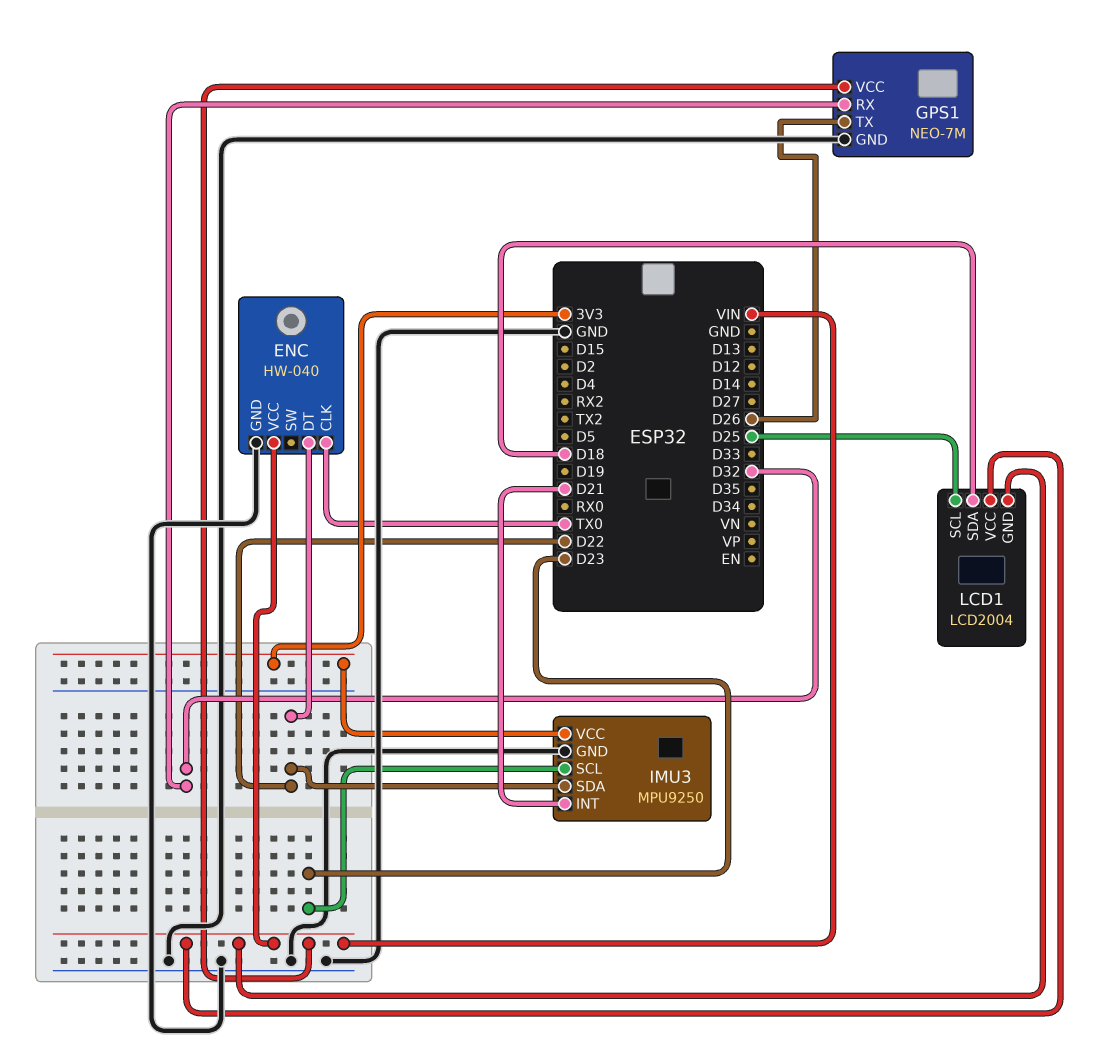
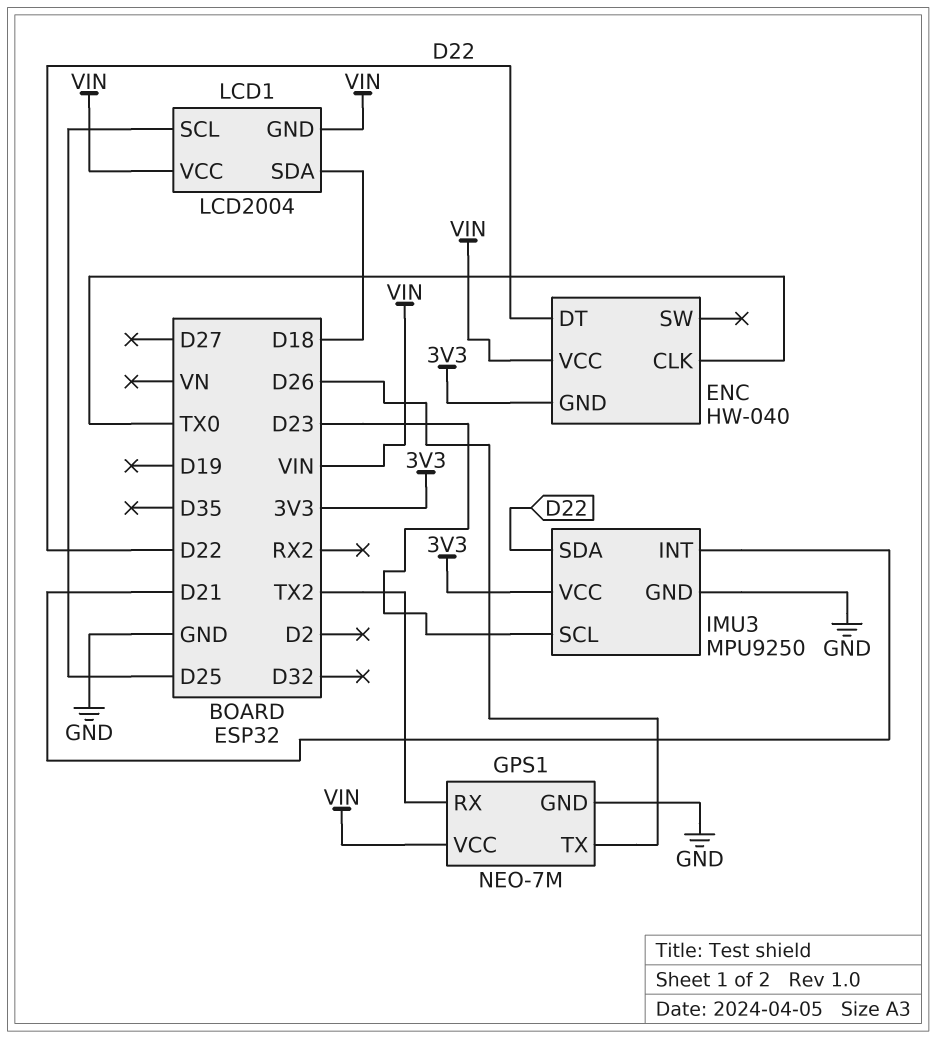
ENC pin GND: GND -> 3V3
GPS1 pin RX: D32 -> TX2

